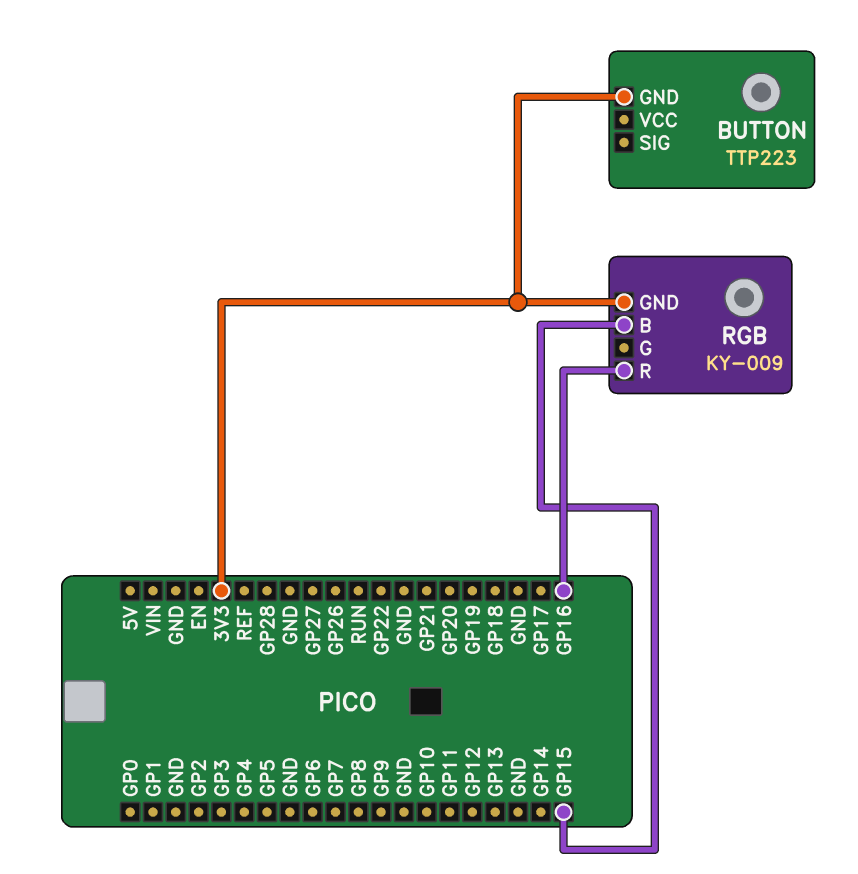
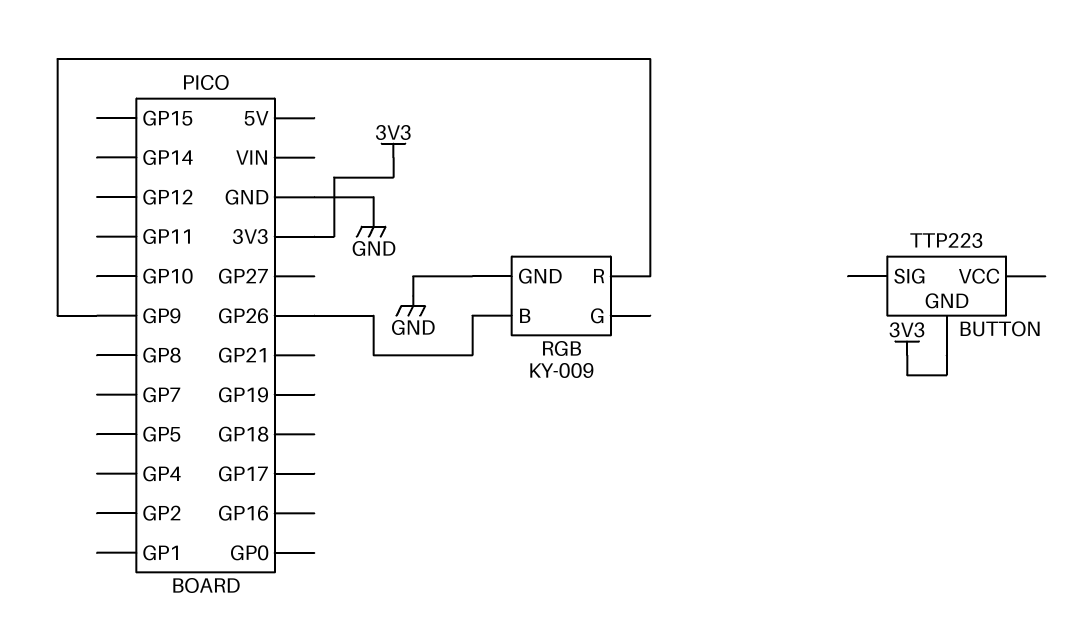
RGB pin B: GP15 -> GP26
RGB pin GND: 3V3 -> GND
RGB pin R: GP16 -> GP9

